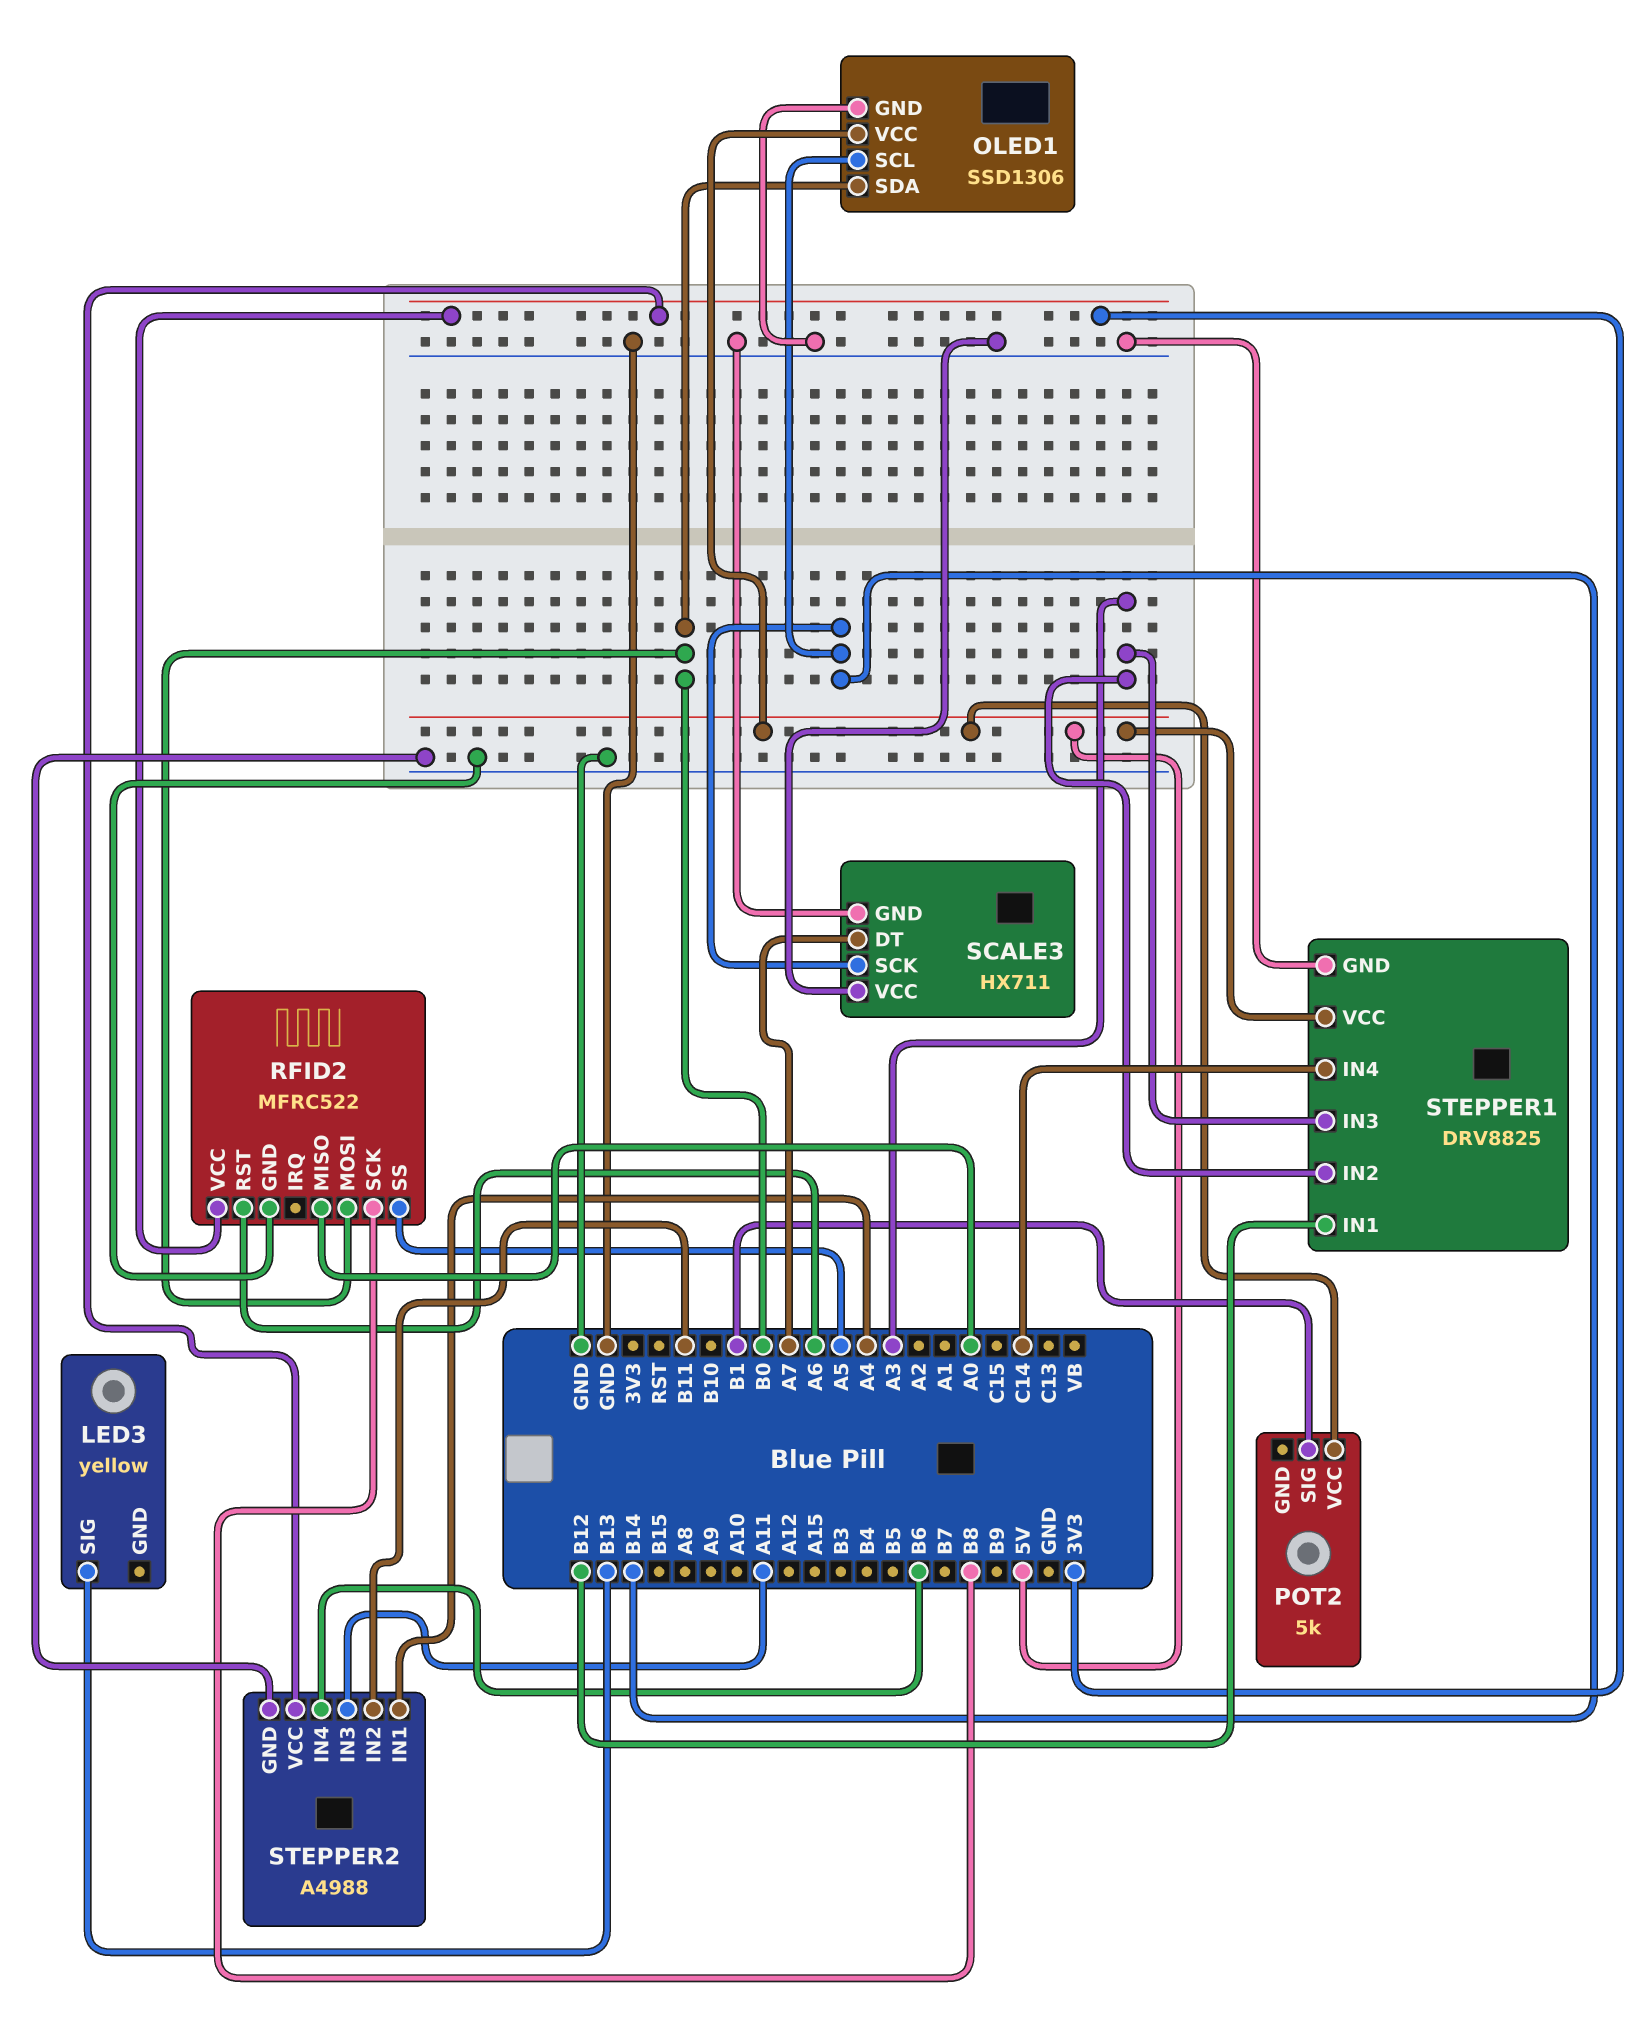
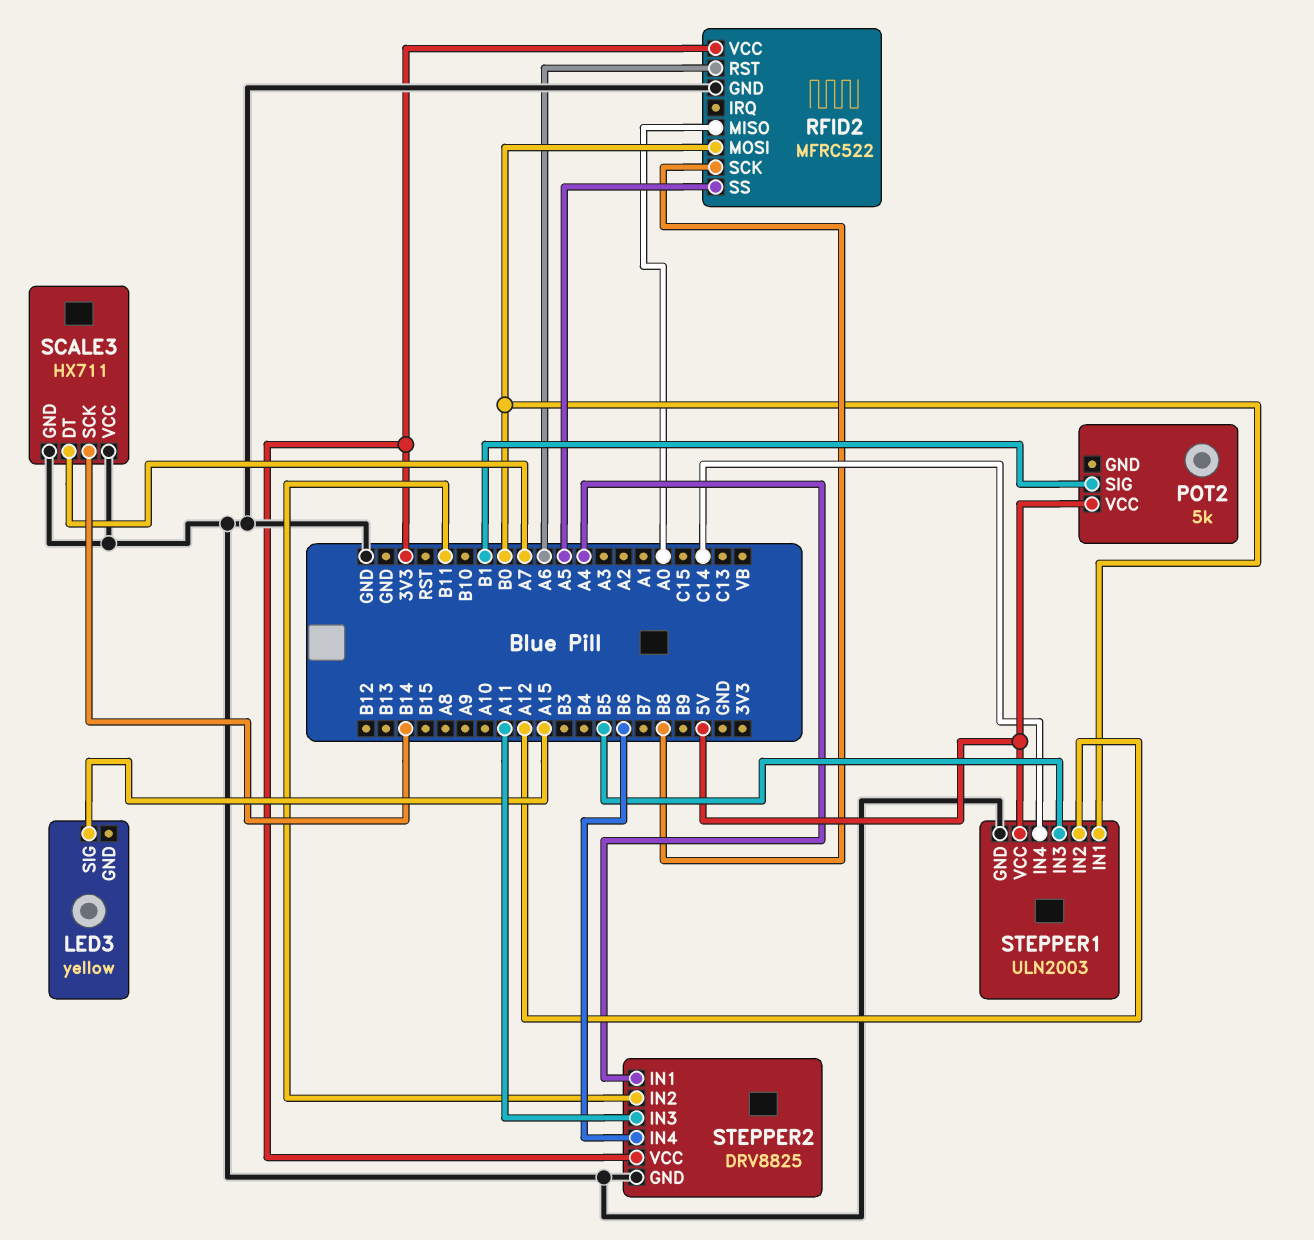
LED3 pin SIG: B13 -> A15
OLED1: SSD1306 -> none
OLED1 pin GND: GND -> none
OLED1 pin SCL: B14 -> none
OLED1 pin SDA: B0 -> none
OLED1 pin VCC: 5V -> none
STEPPER1: DRV8825 -> ULN2003
STEPPER1 pin IN1: B12 -> B0
STEPPER1 pin IN2: A3 -> A12
STEPPER1 pin IN3: A3 -> B5
STEPPER2: A4988 -> DRV8825

